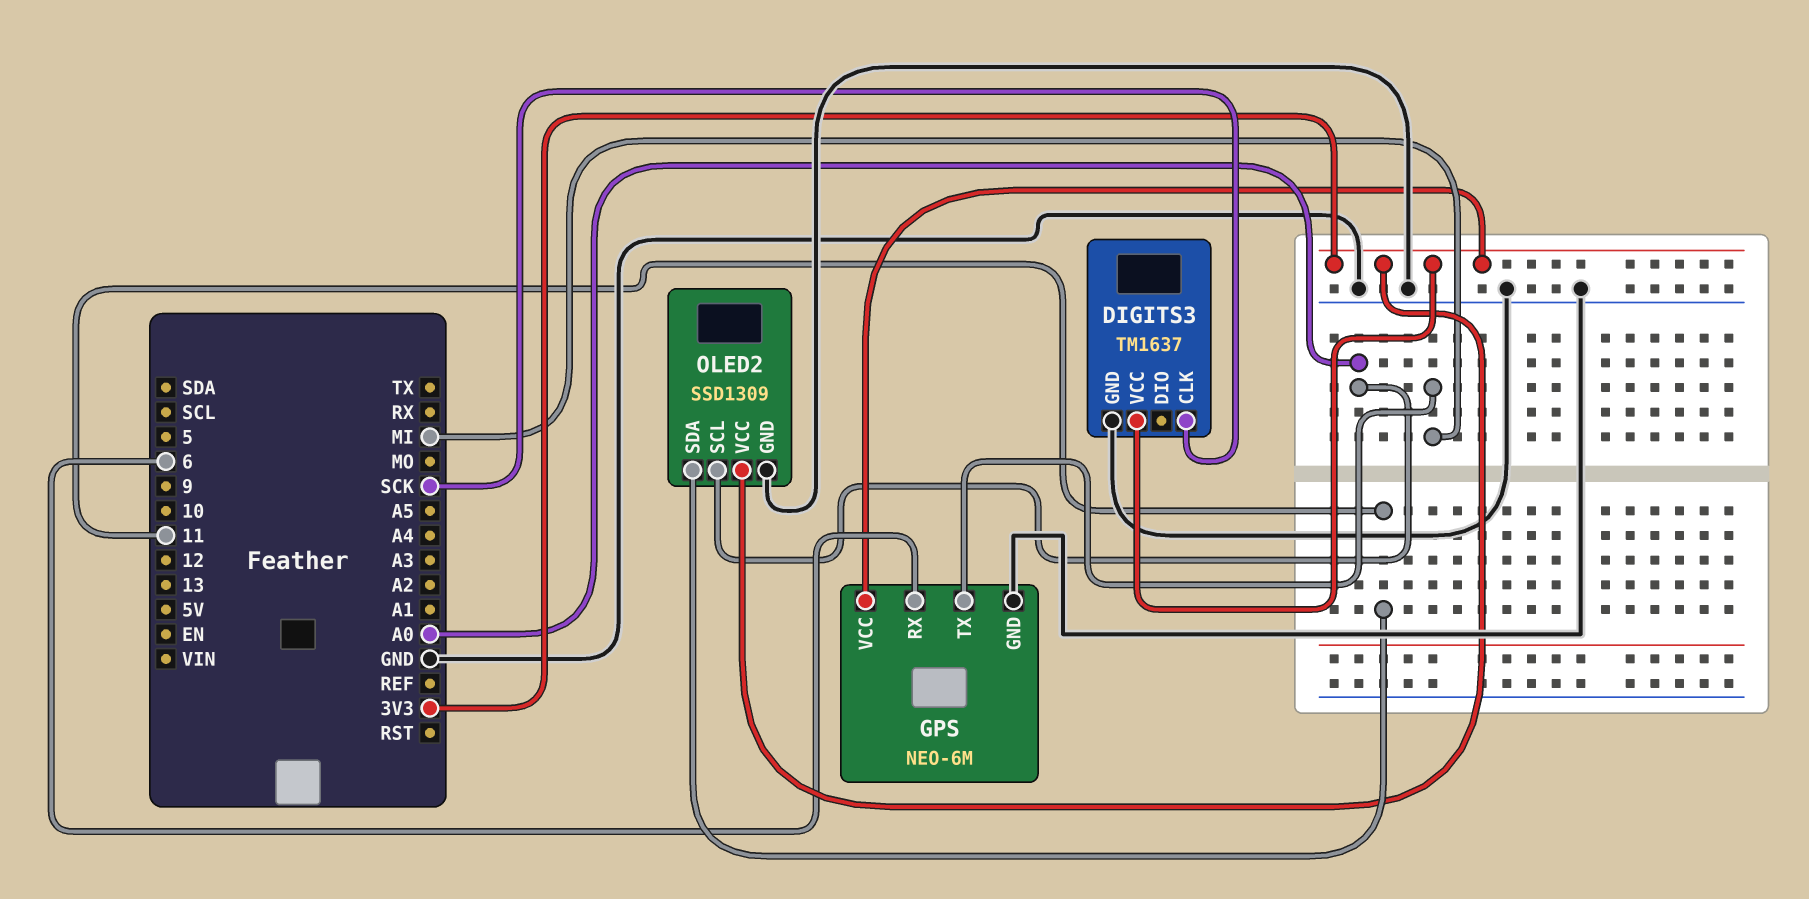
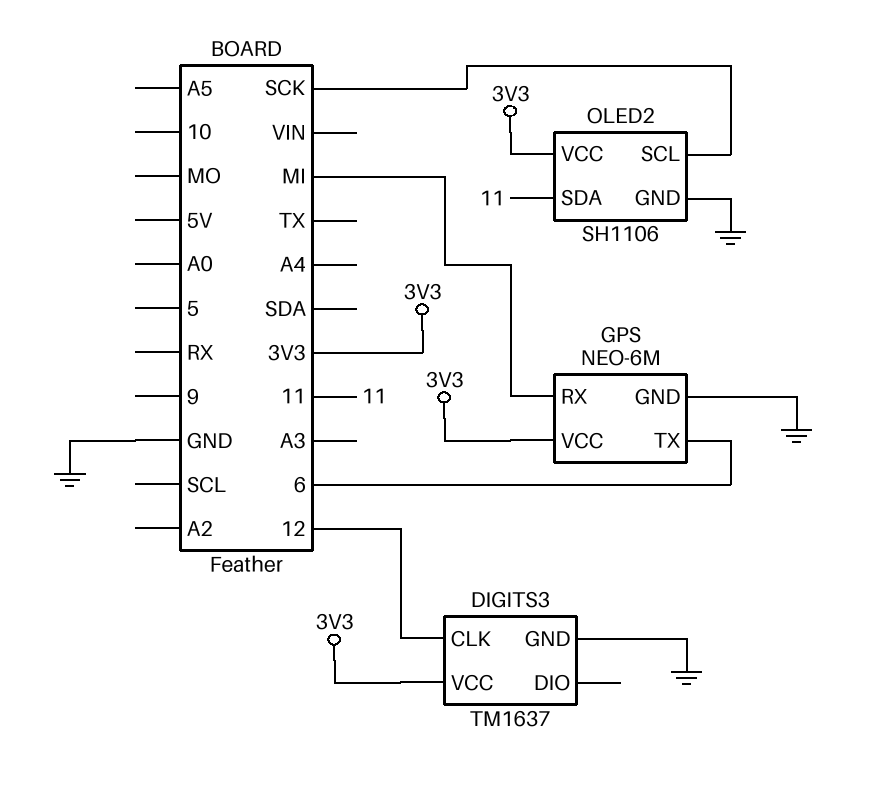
DIGITS3 pin CLK: SCK -> 12
GPS pin RX: 6 -> MI
GPS pin TX: MI -> 6
OLED2: SSD1309 -> SH1106
OLED2 pin SCL: A0 -> SCK

